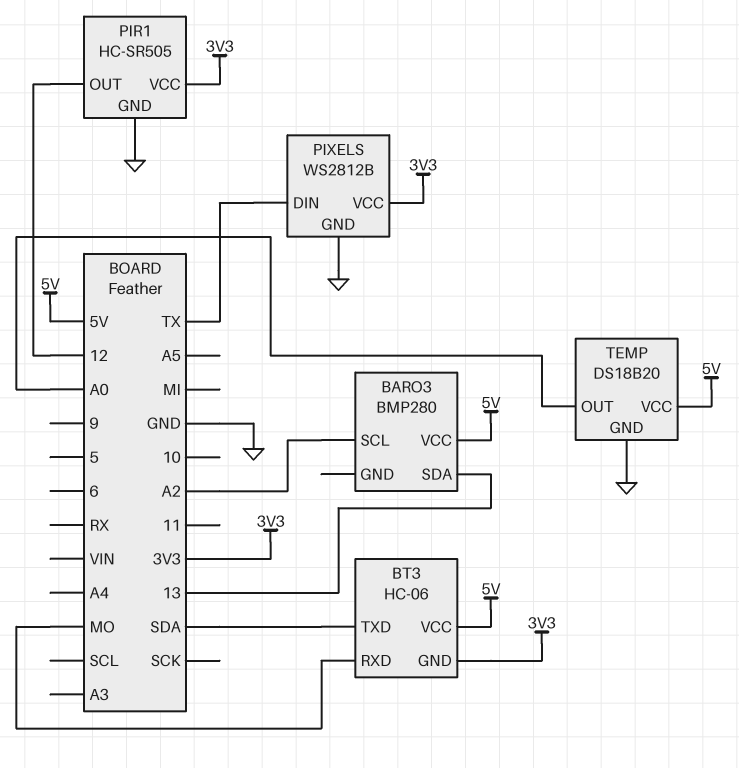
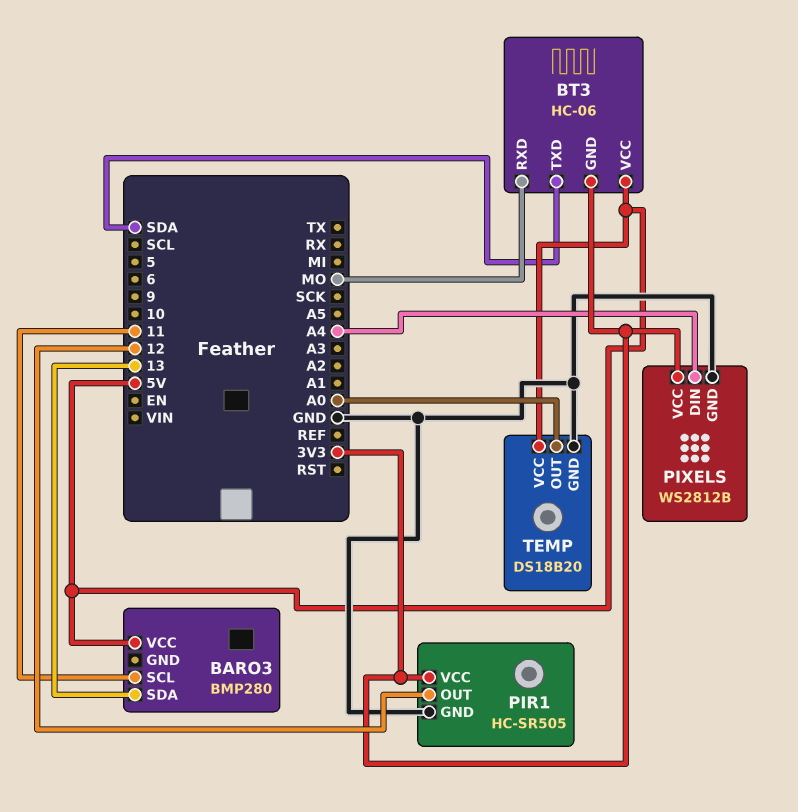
BARO3 pin SCL: A2 -> 11
PIXELS pin DIN: TX -> A4

